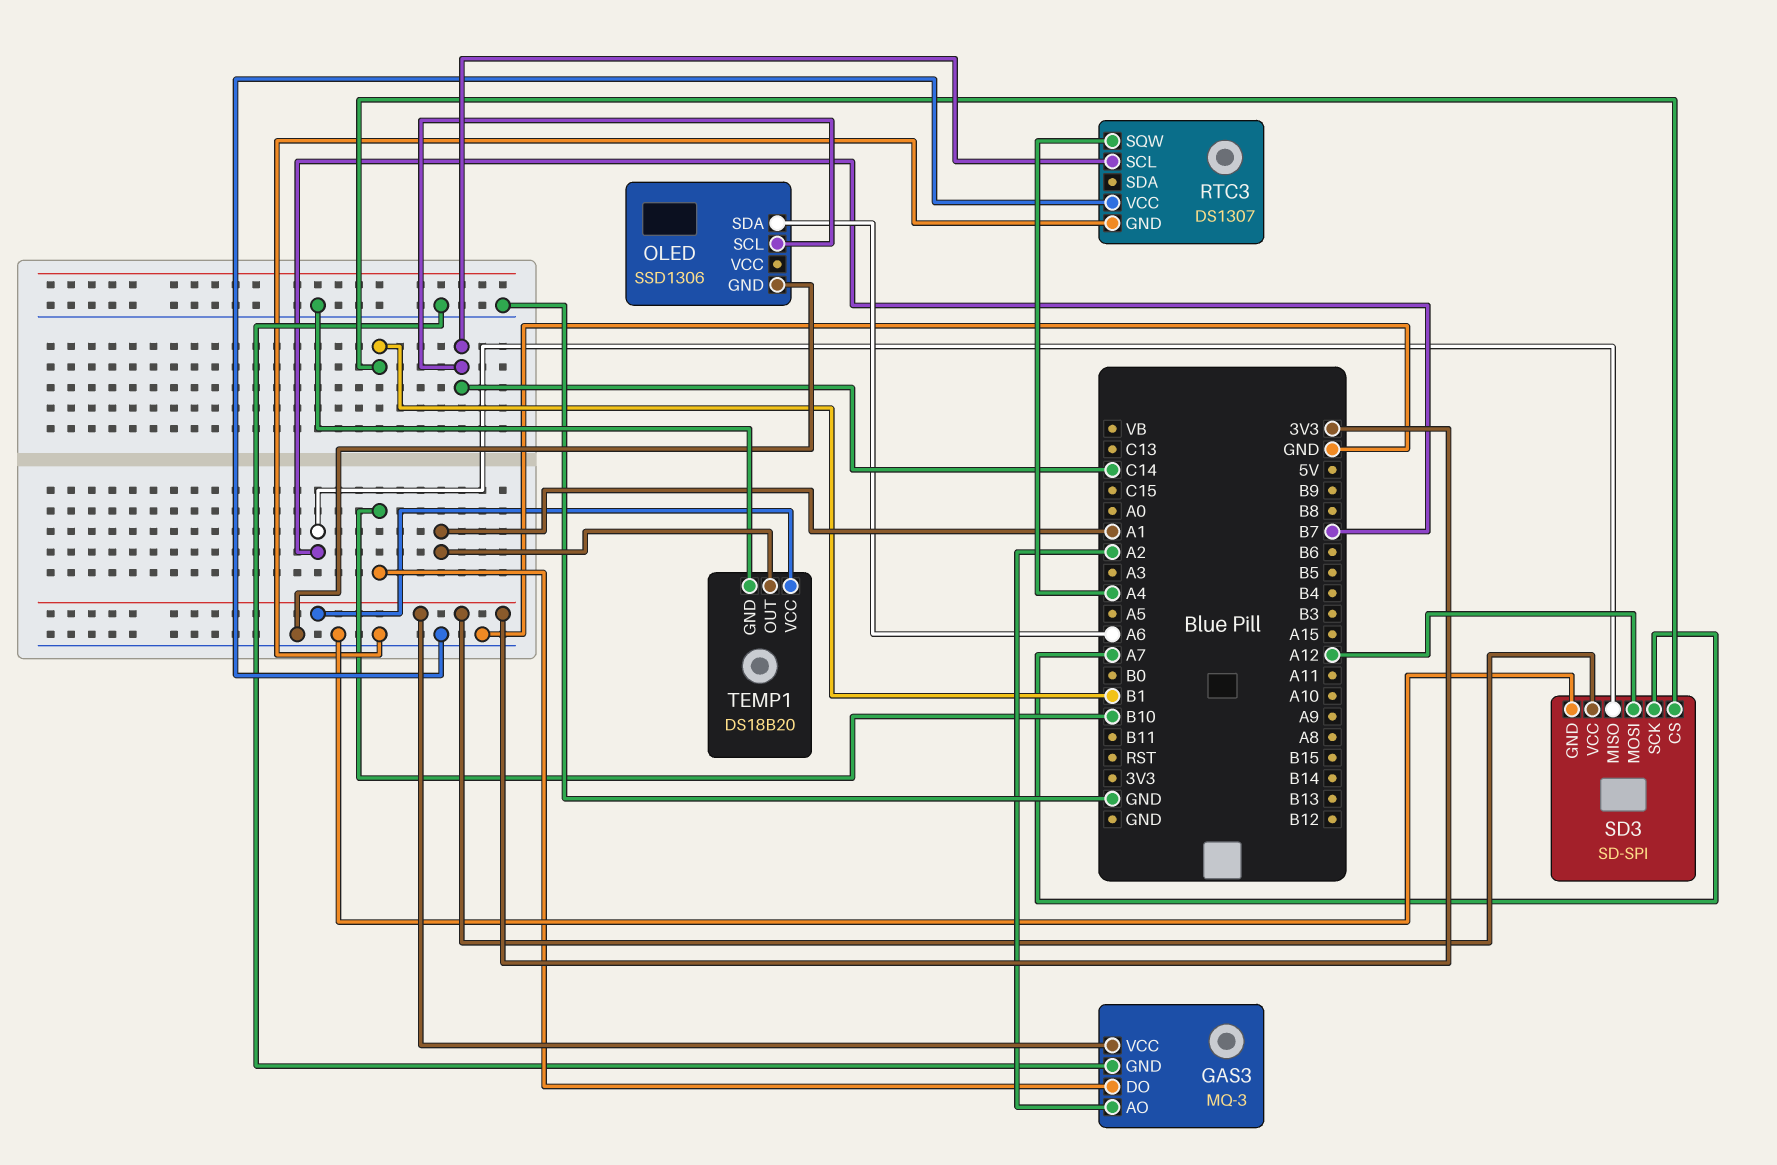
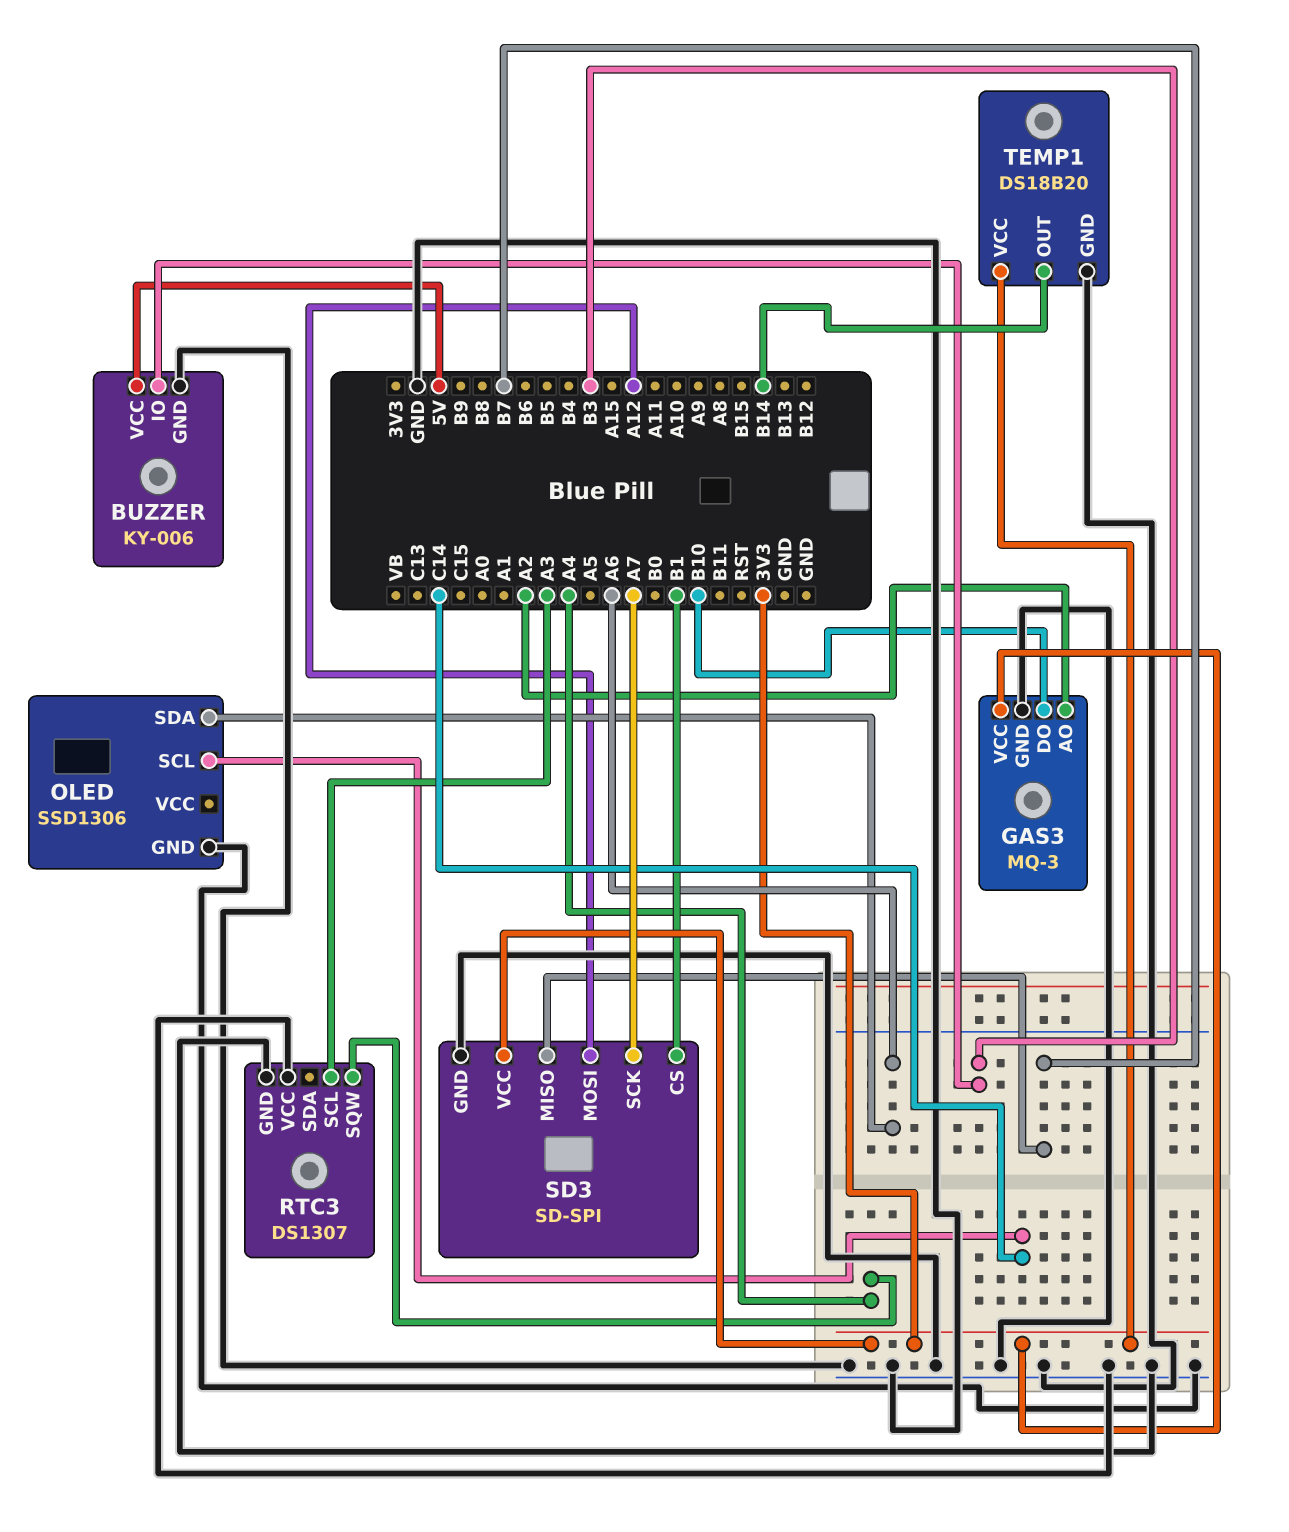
BUZZER: none -> KY-006
BUZZER pin GND: none -> GND
BUZZER pin IO: none -> B3
BUZZER pin VCC: none -> 5V
RTC3 pin SCL: C14 -> A3
TEMP1 pin OUT: A1 -> B14

